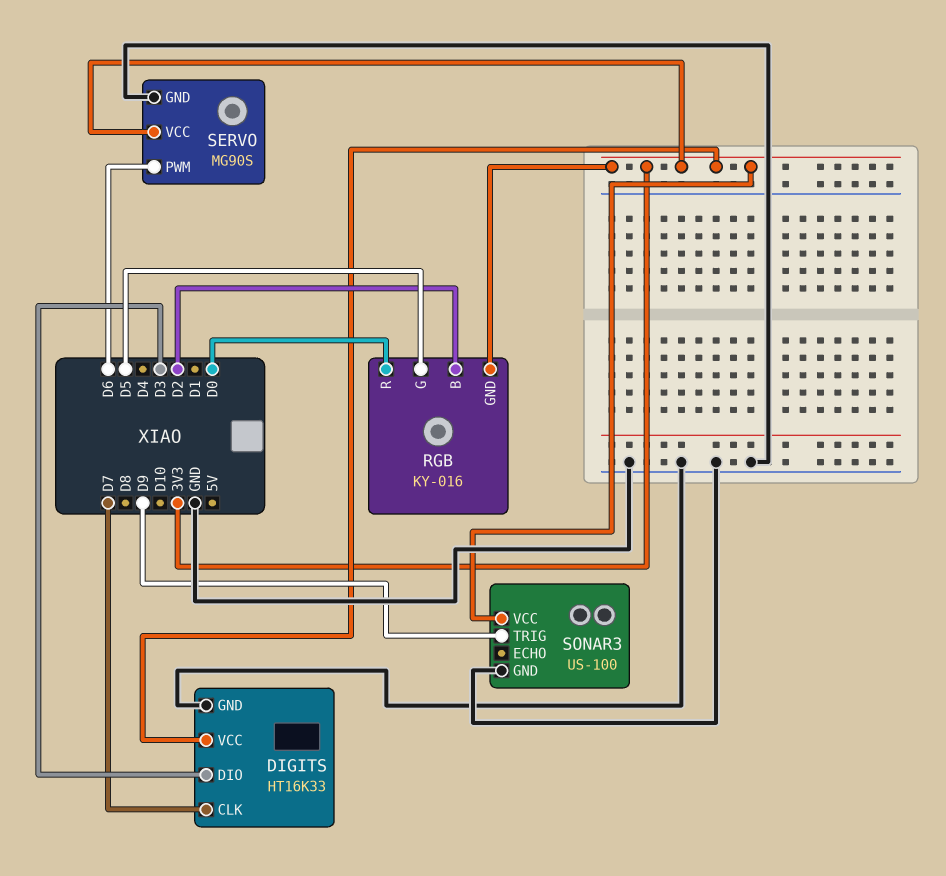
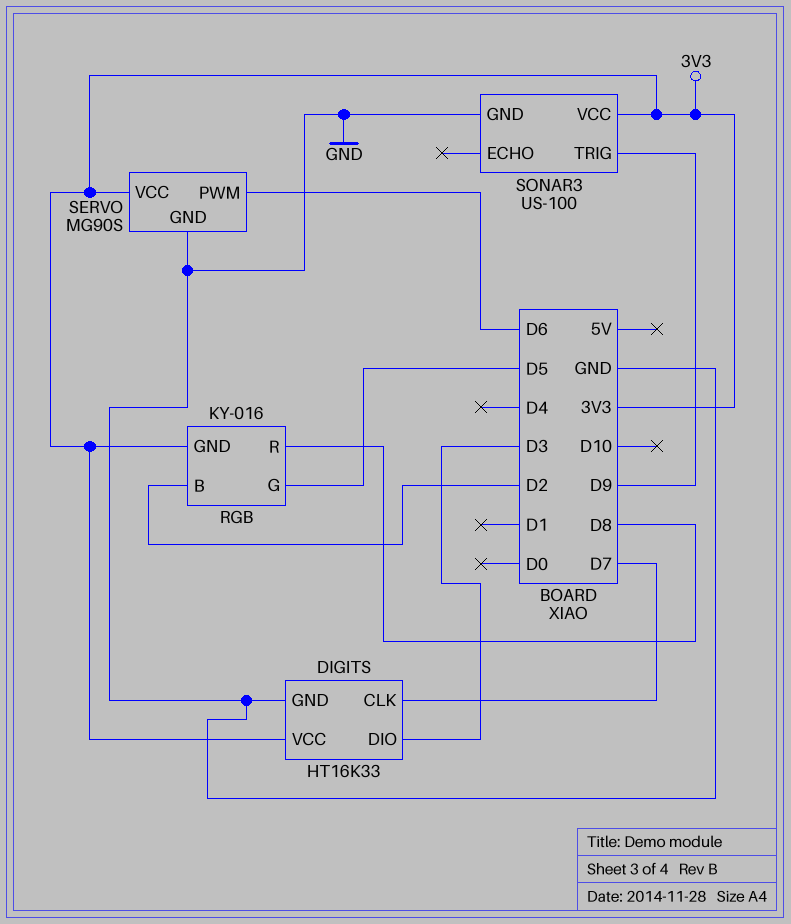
RGB pin R: D0 -> D8

